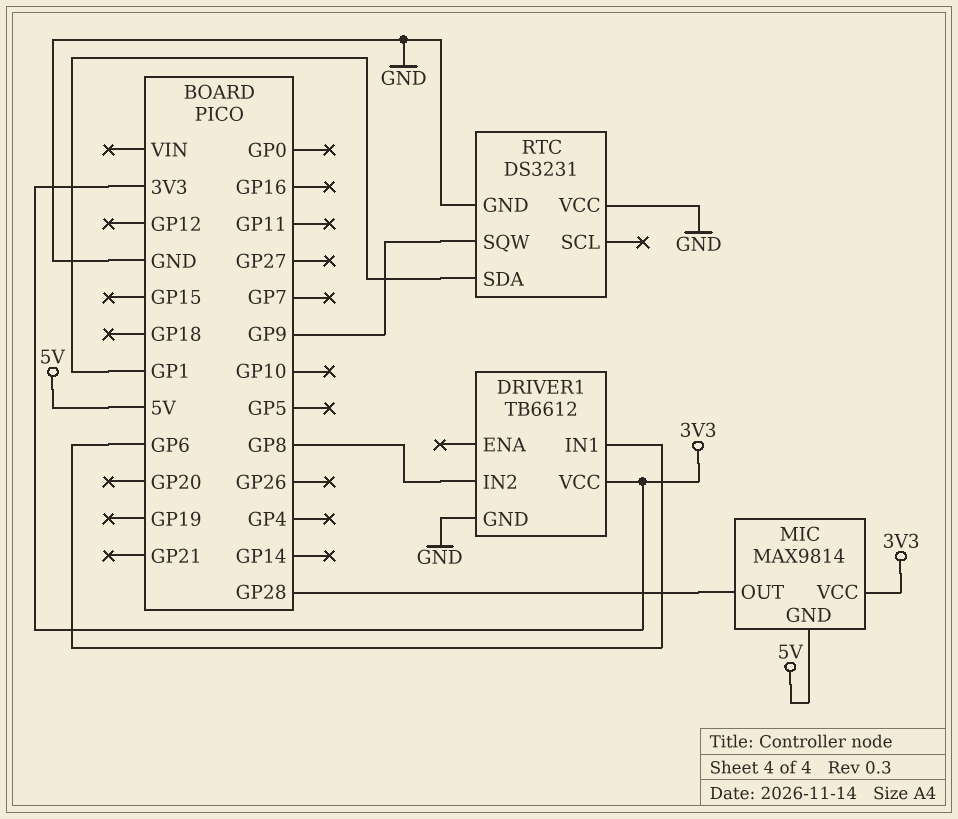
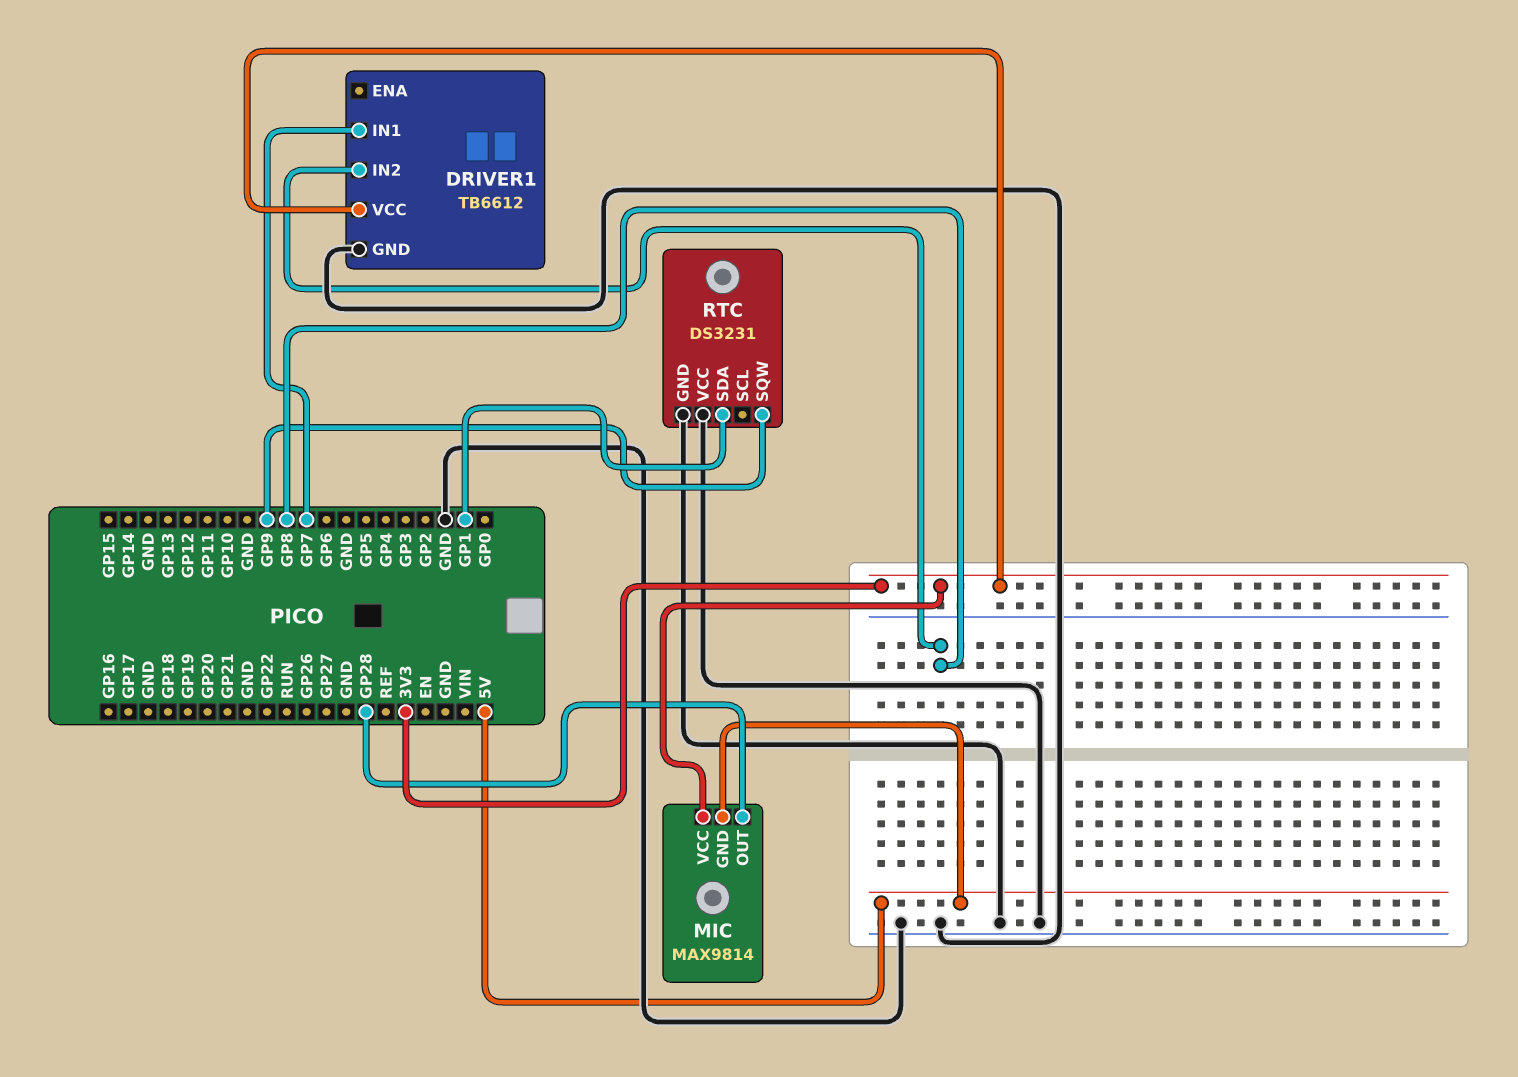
DRIVER1 pin IN1: GP6 -> GP7

